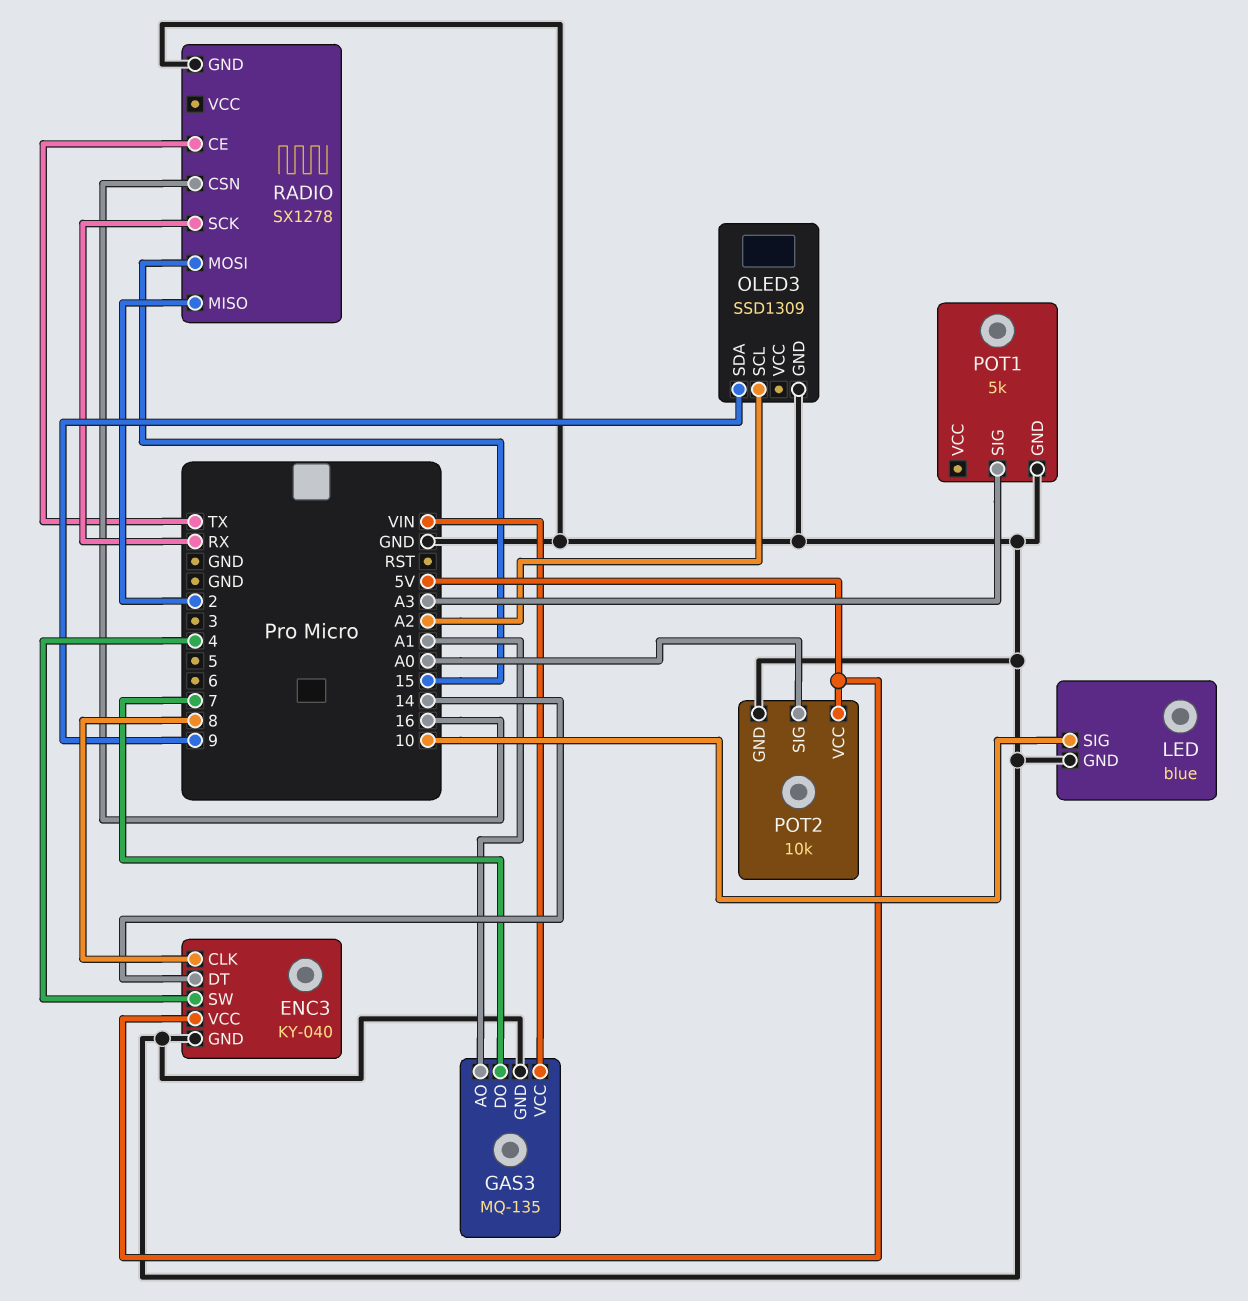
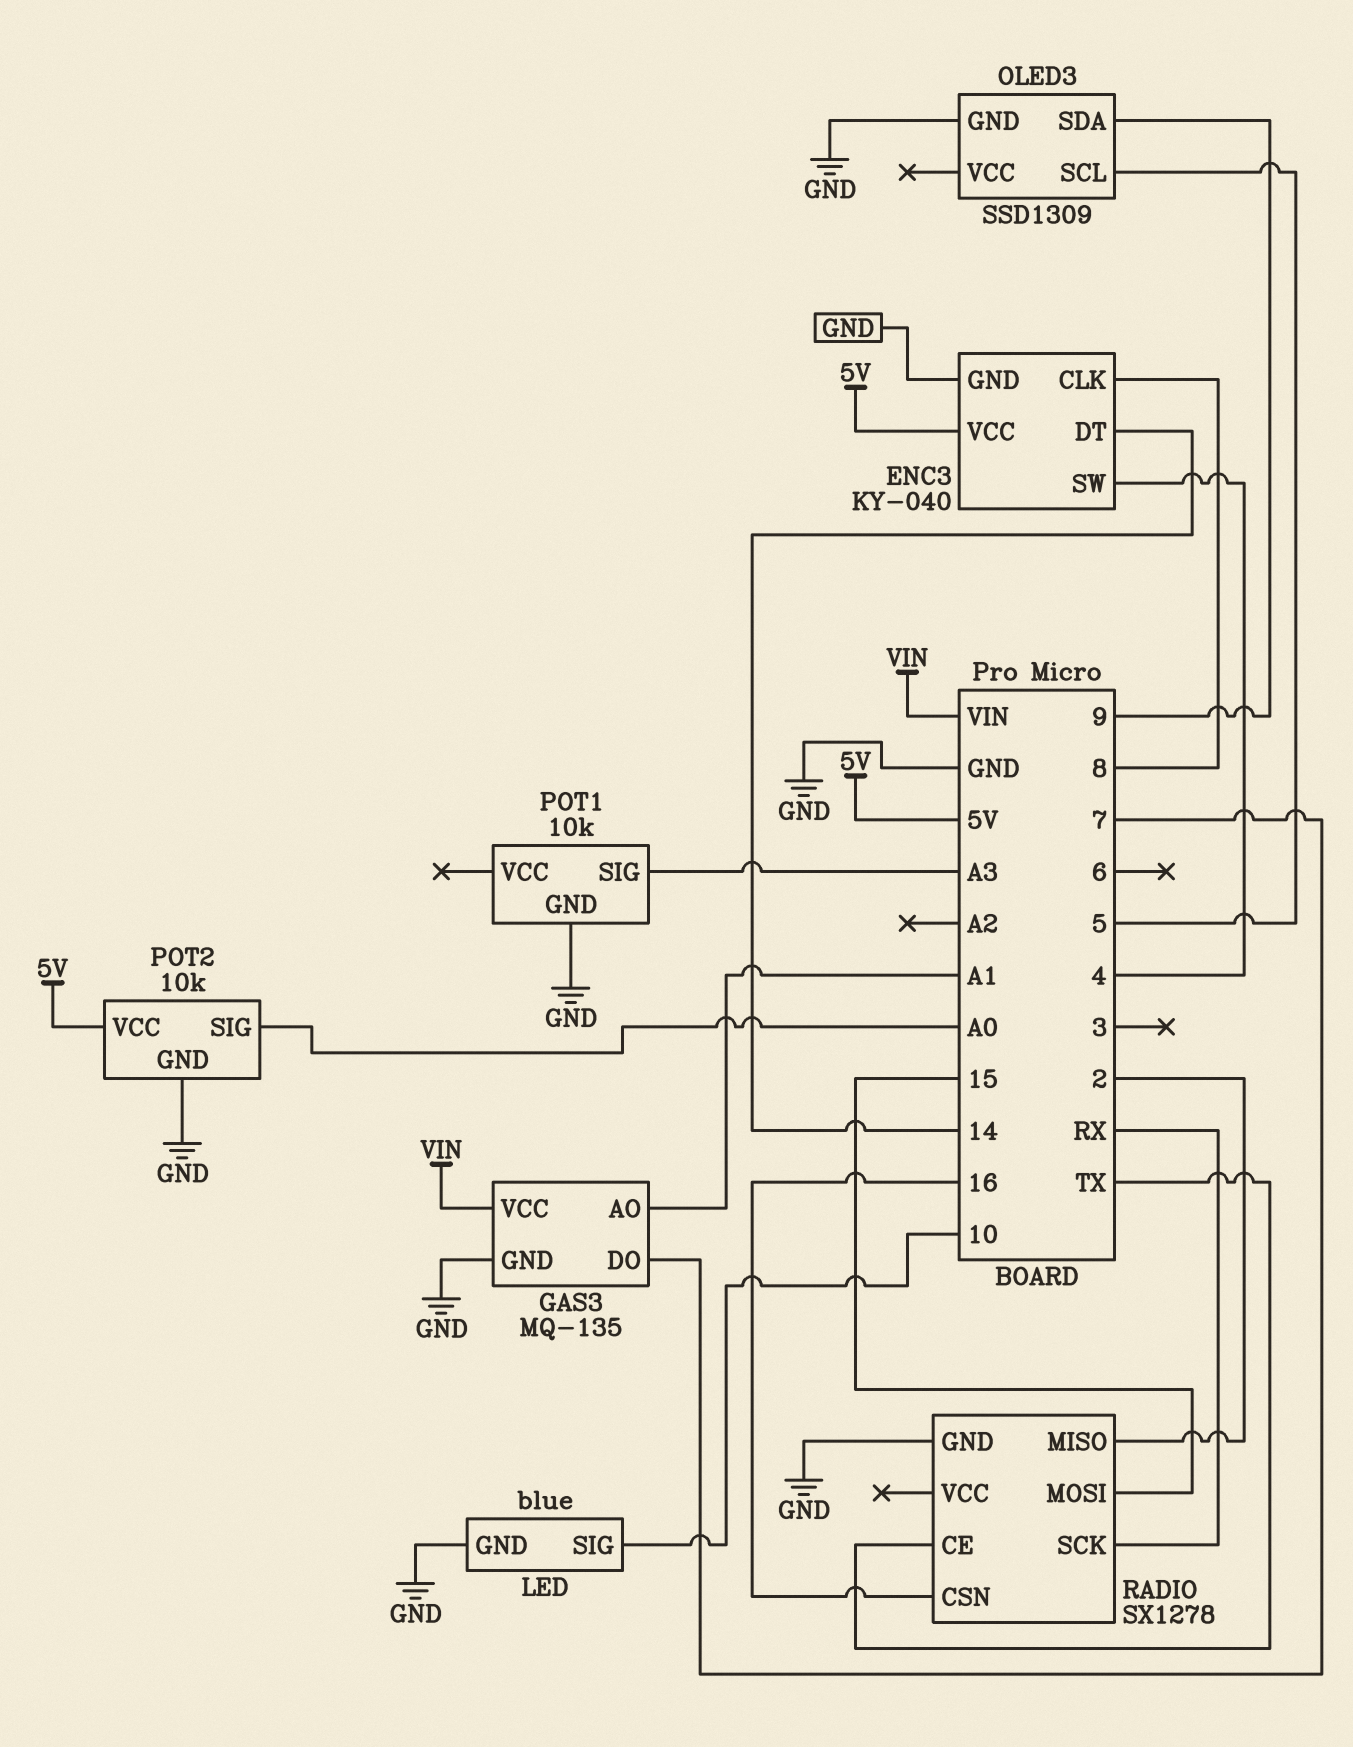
OLED3 pin SCL: A2 -> 5
POT1: 5k -> 10k

